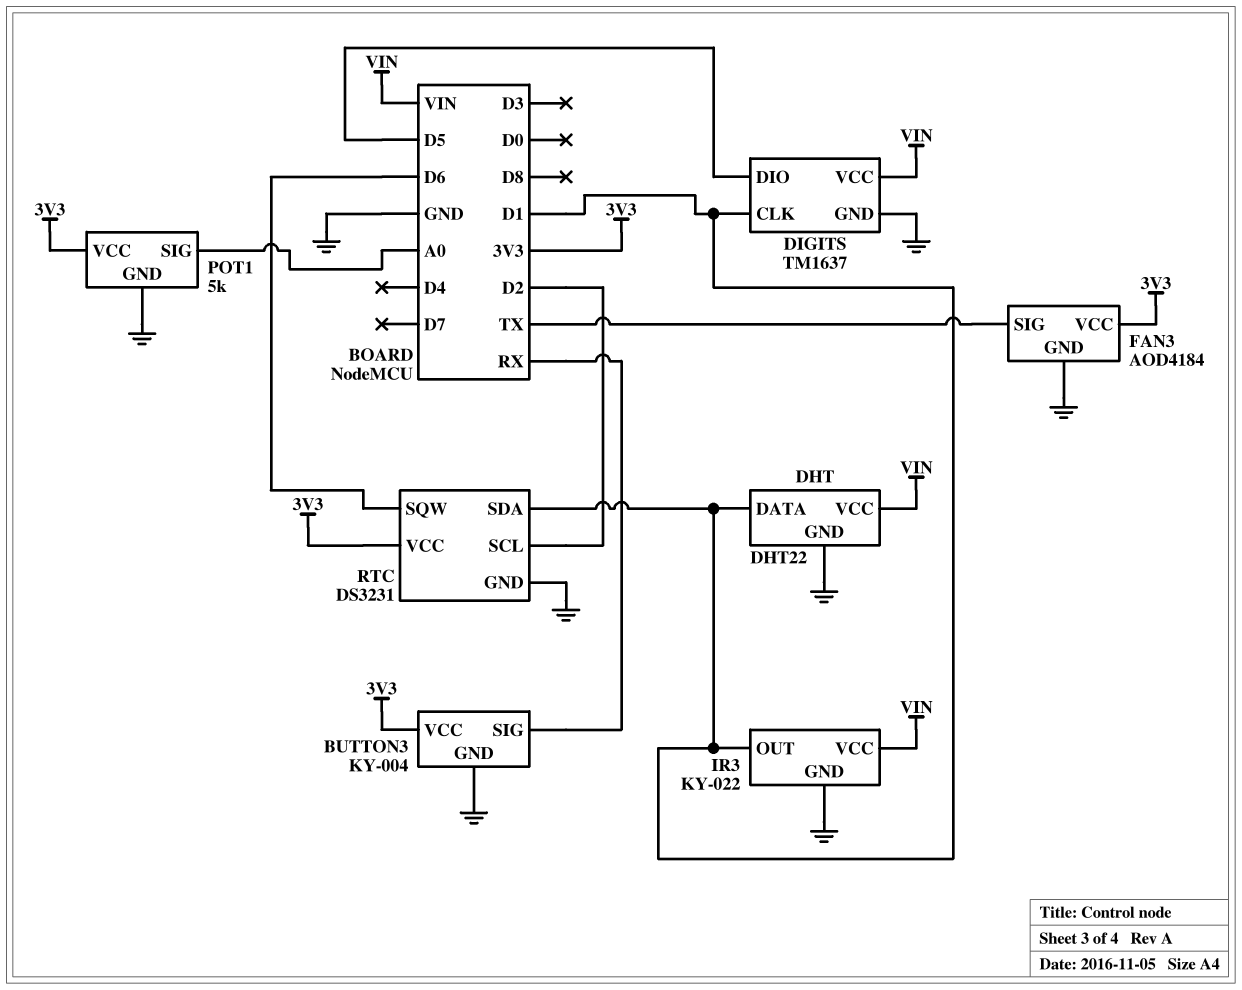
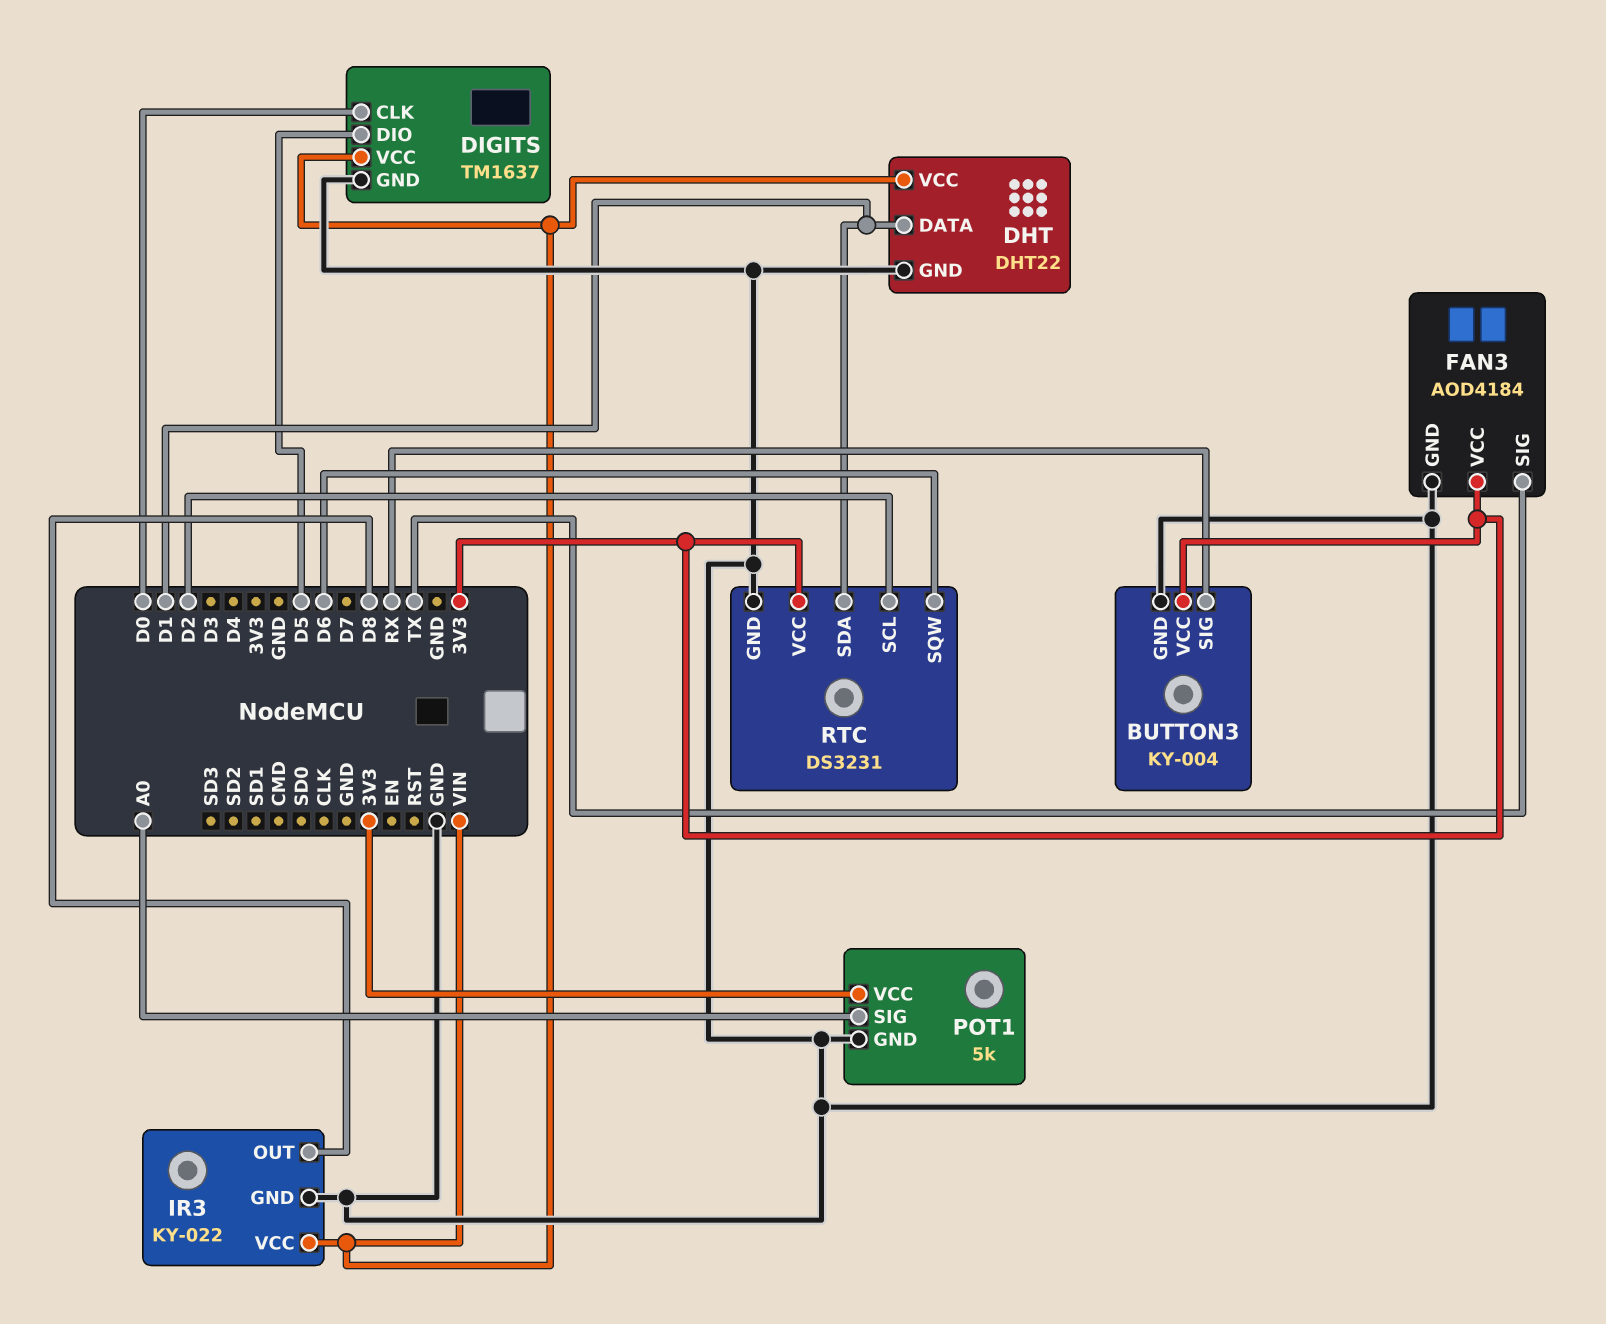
DIGITS pin CLK: D1 -> D0
IR3 pin OUT: D1 -> D8

